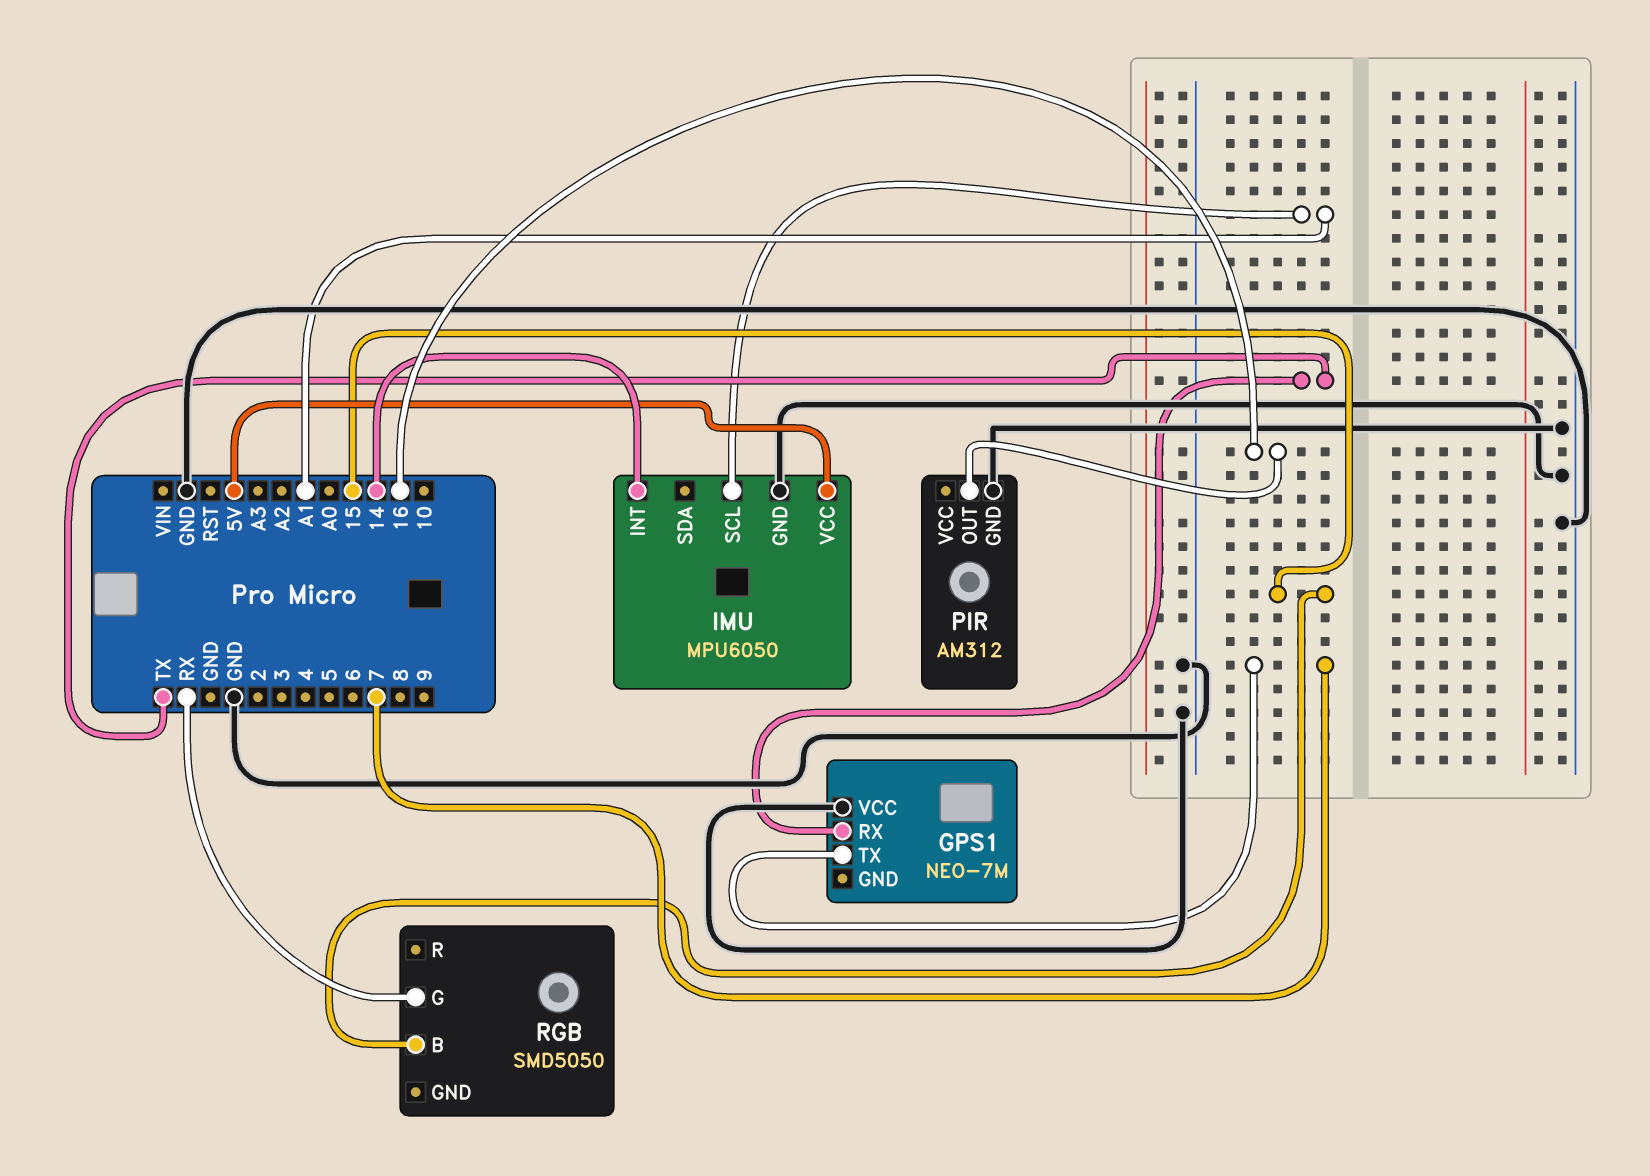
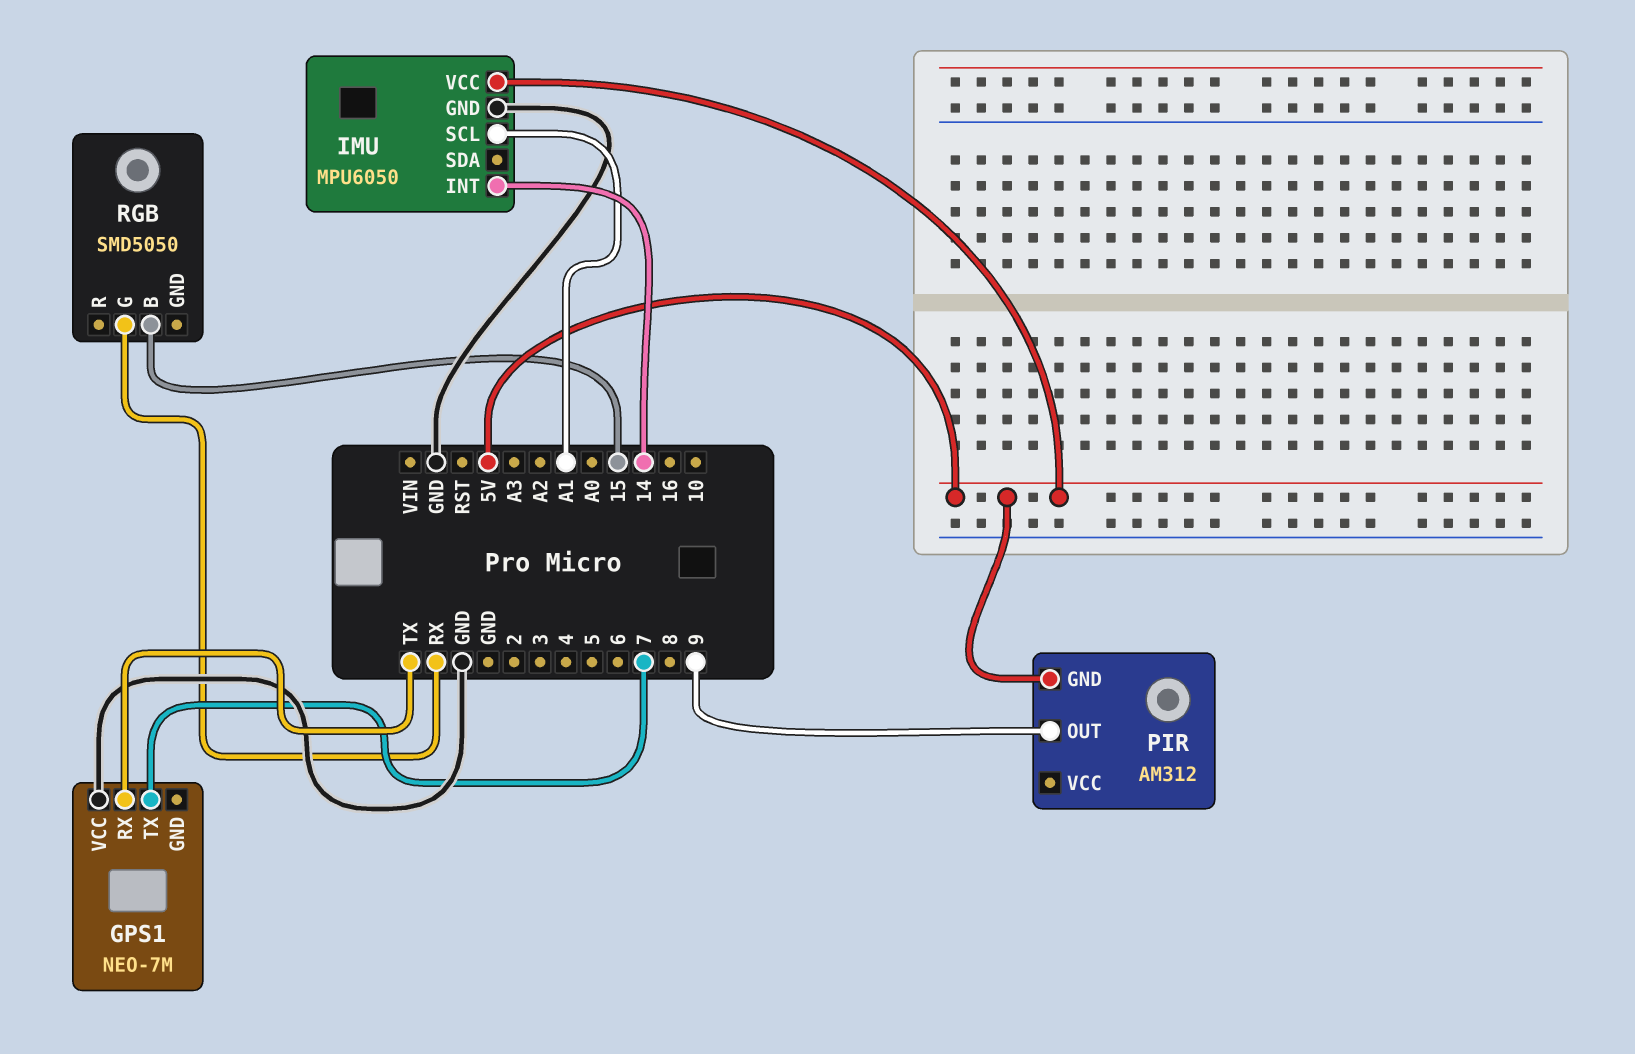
PIR pin GND: GND -> 5V
PIR pin OUT: 16 -> 9

